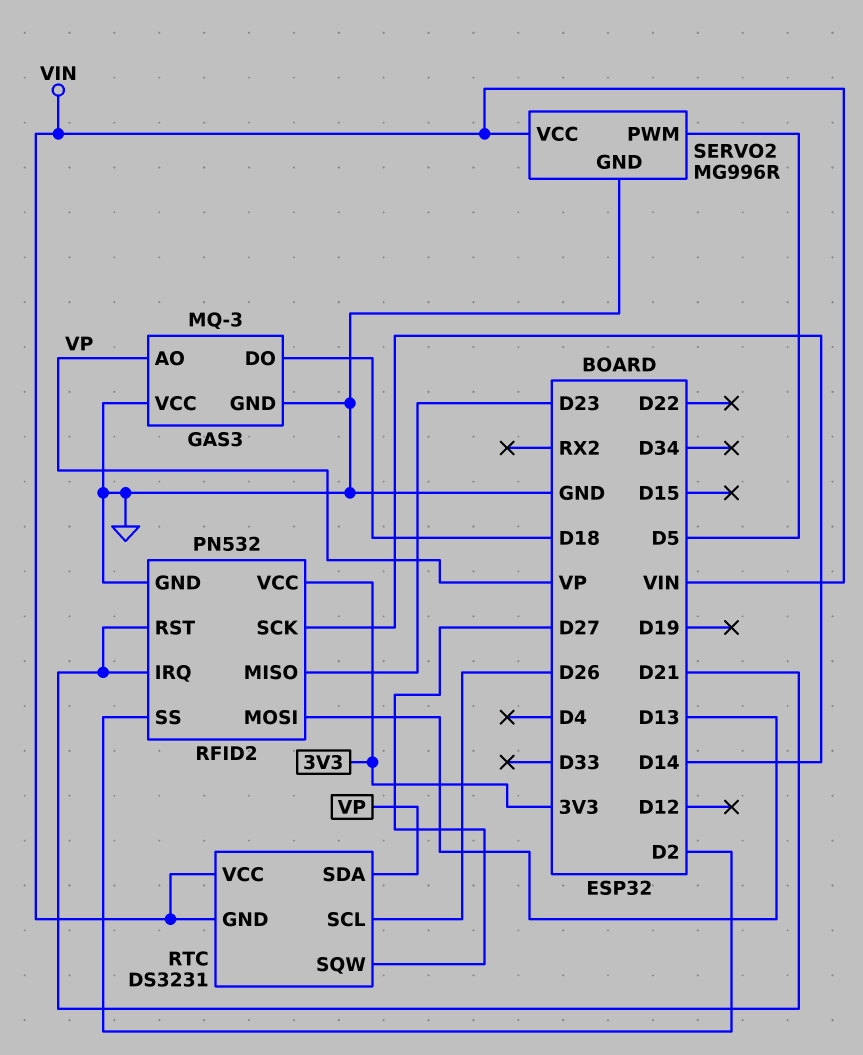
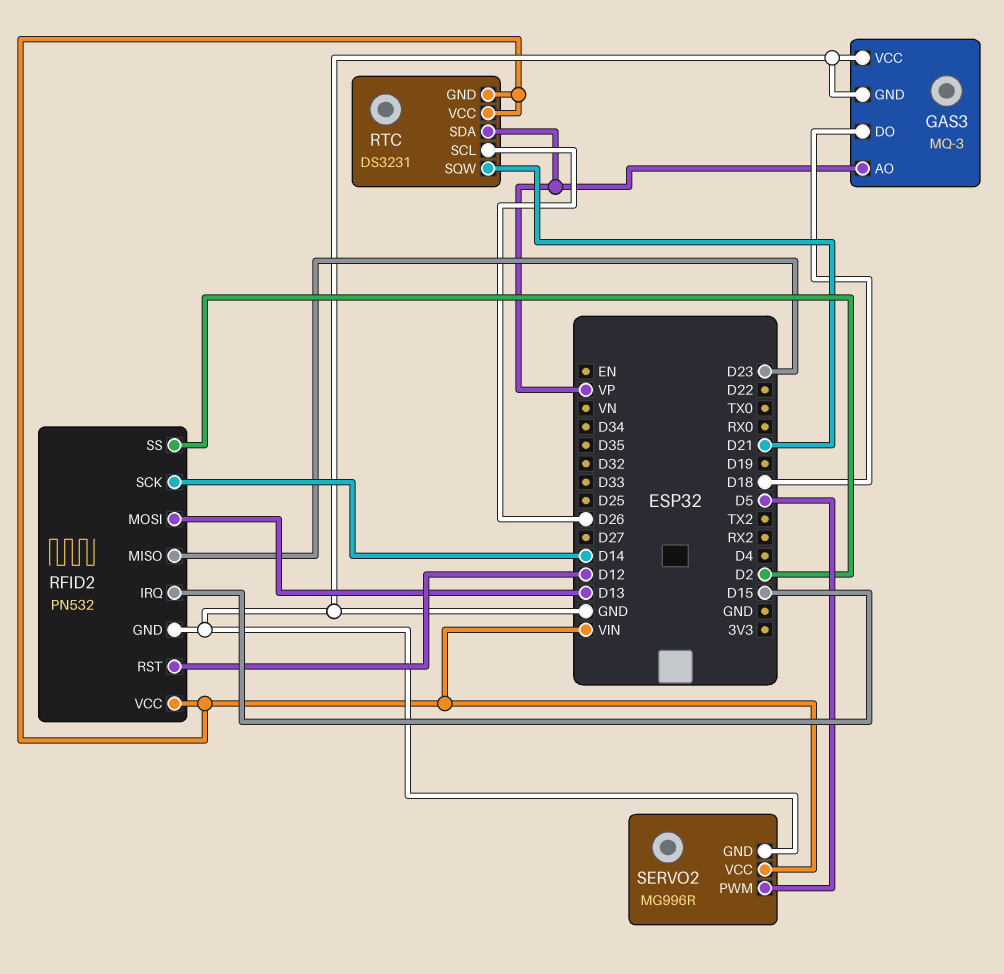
RFID2 pin IRQ: D21 -> D15
RFID2 pin RST: D21 -> D12
RFID2 pin VCC: 3V3 -> VIN
RTC pin SQW: D27 -> D21

